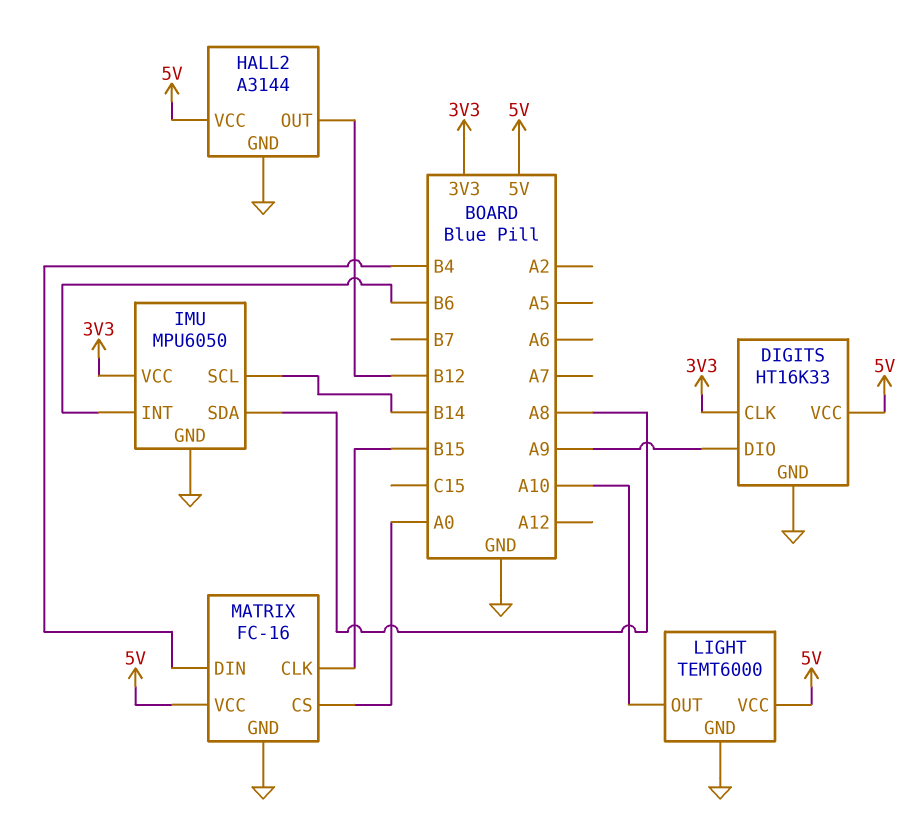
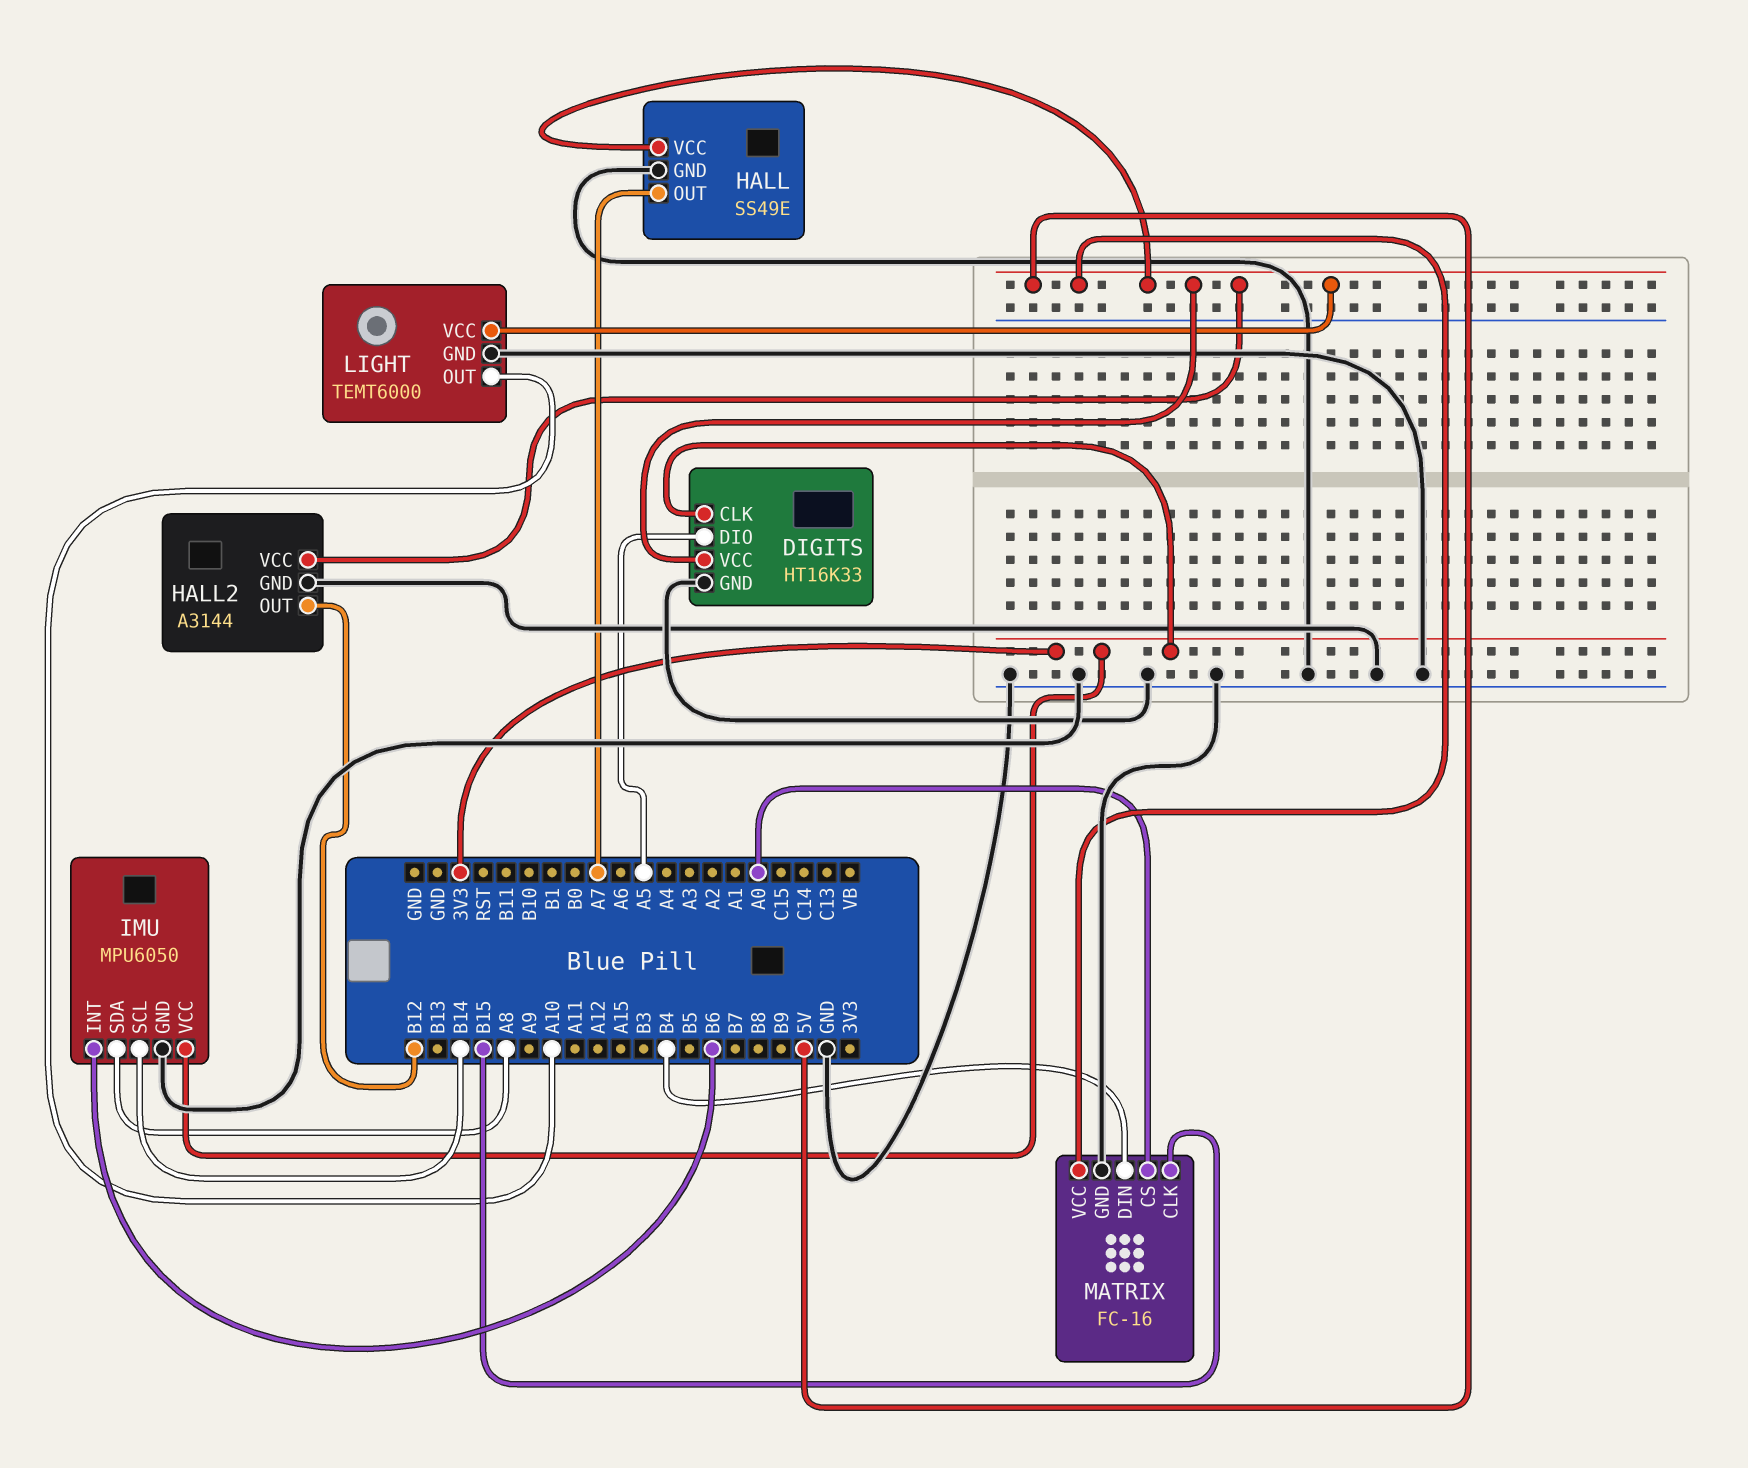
DIGITS pin DIO: A9 -> A5
HALL: none -> SS49E
HALL pin GND: none -> GND
HALL pin OUT: none -> A7
HALL pin VCC: none -> 5V

